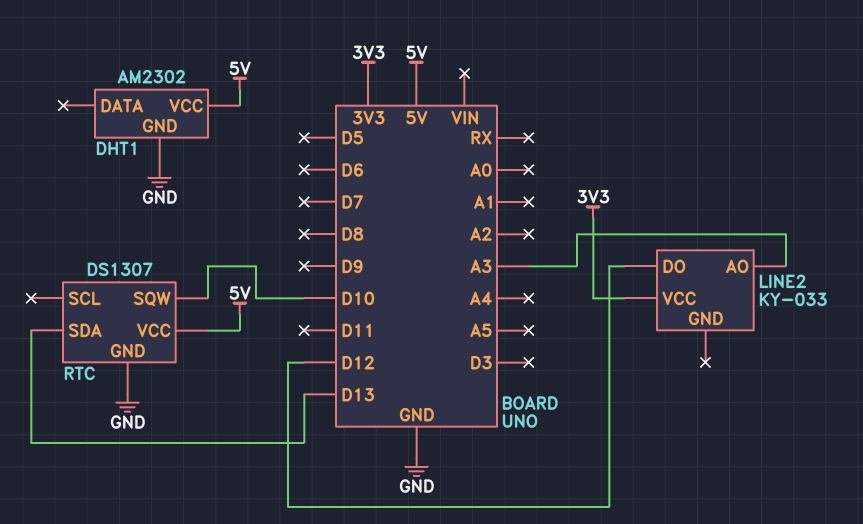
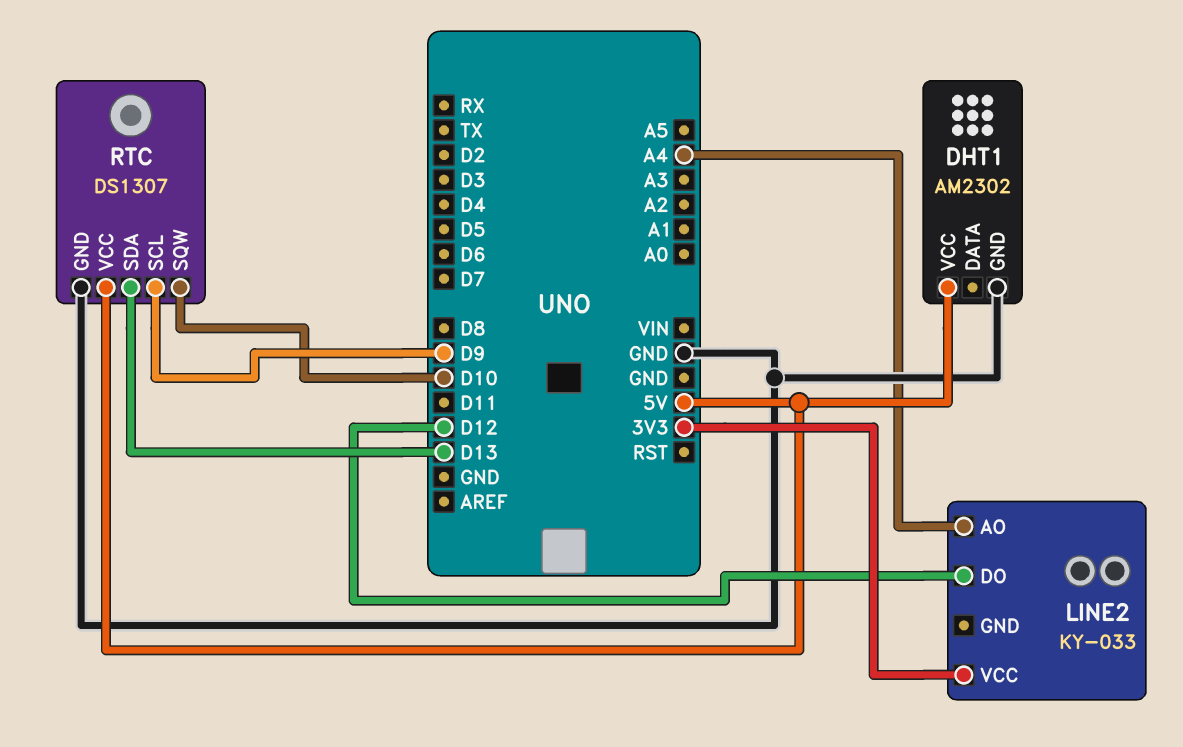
LINE2 pin AO: A3 -> A4
RTC pin SCL: none -> D9

